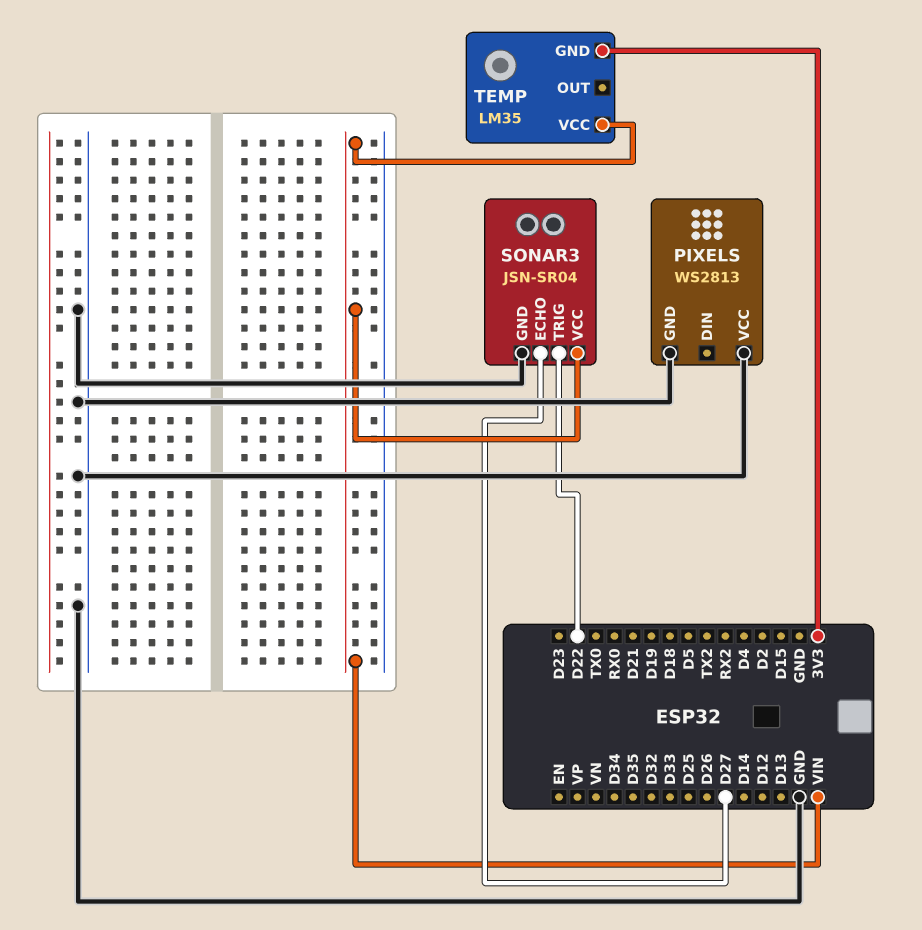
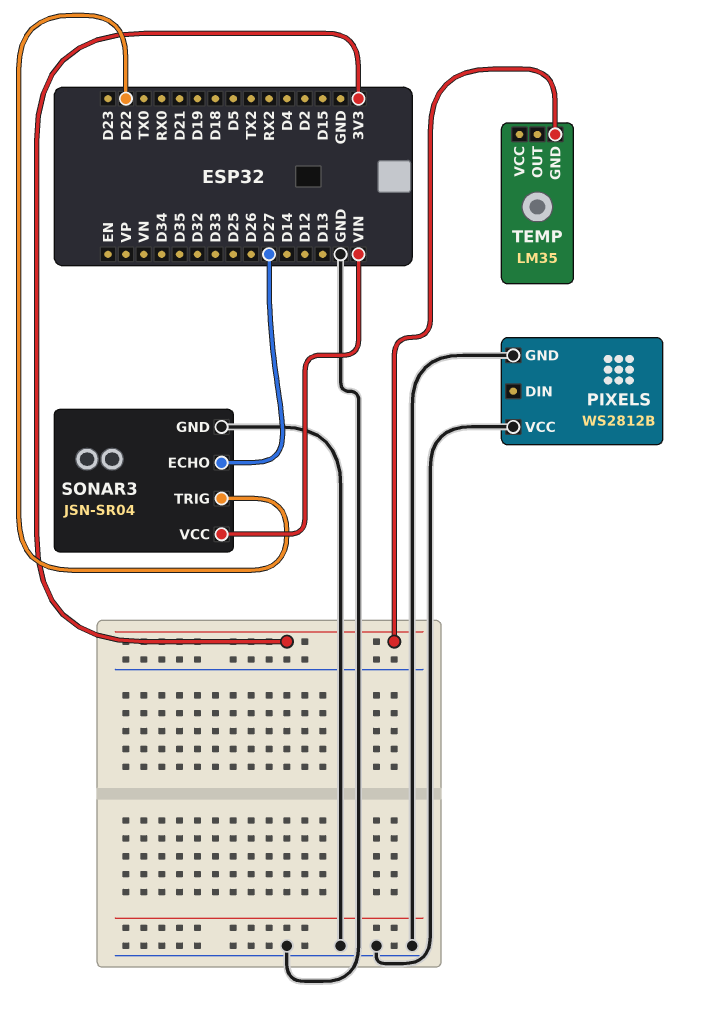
PIXELS: WS2813 -> WS2812B
TEMP pin VCC: VIN -> none

